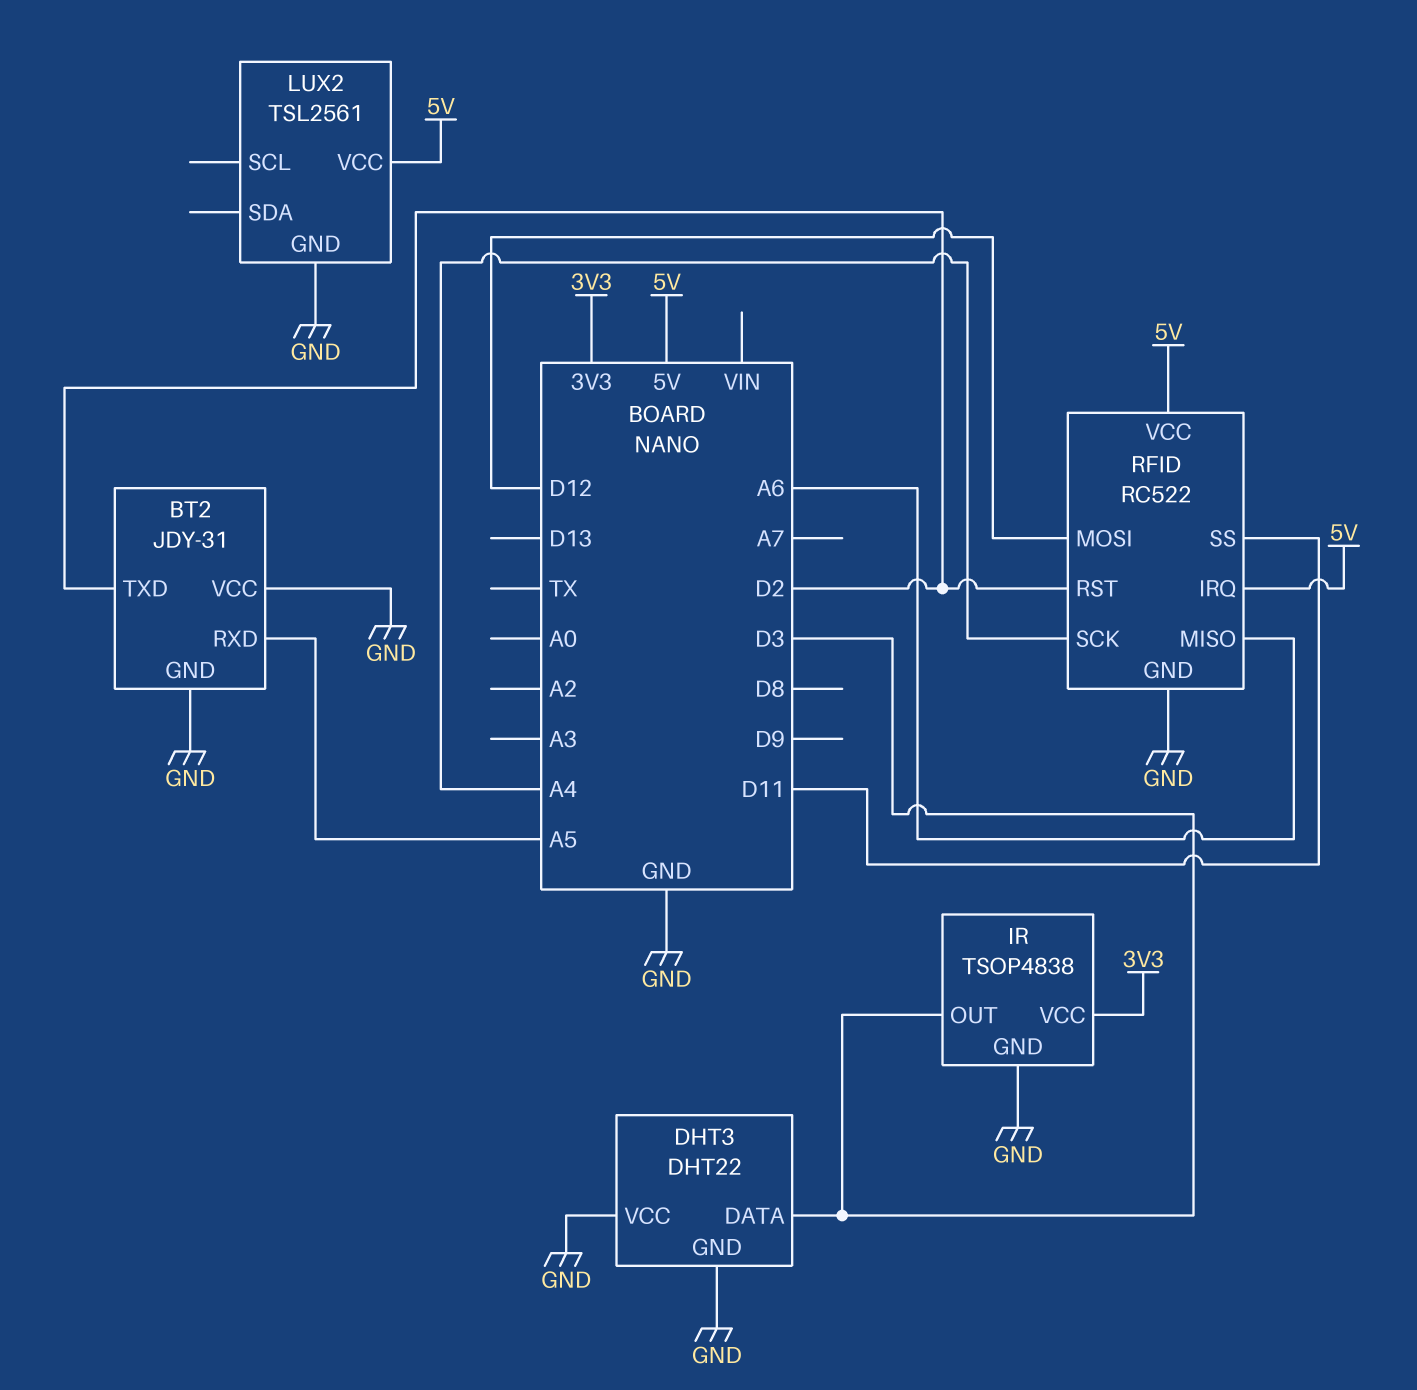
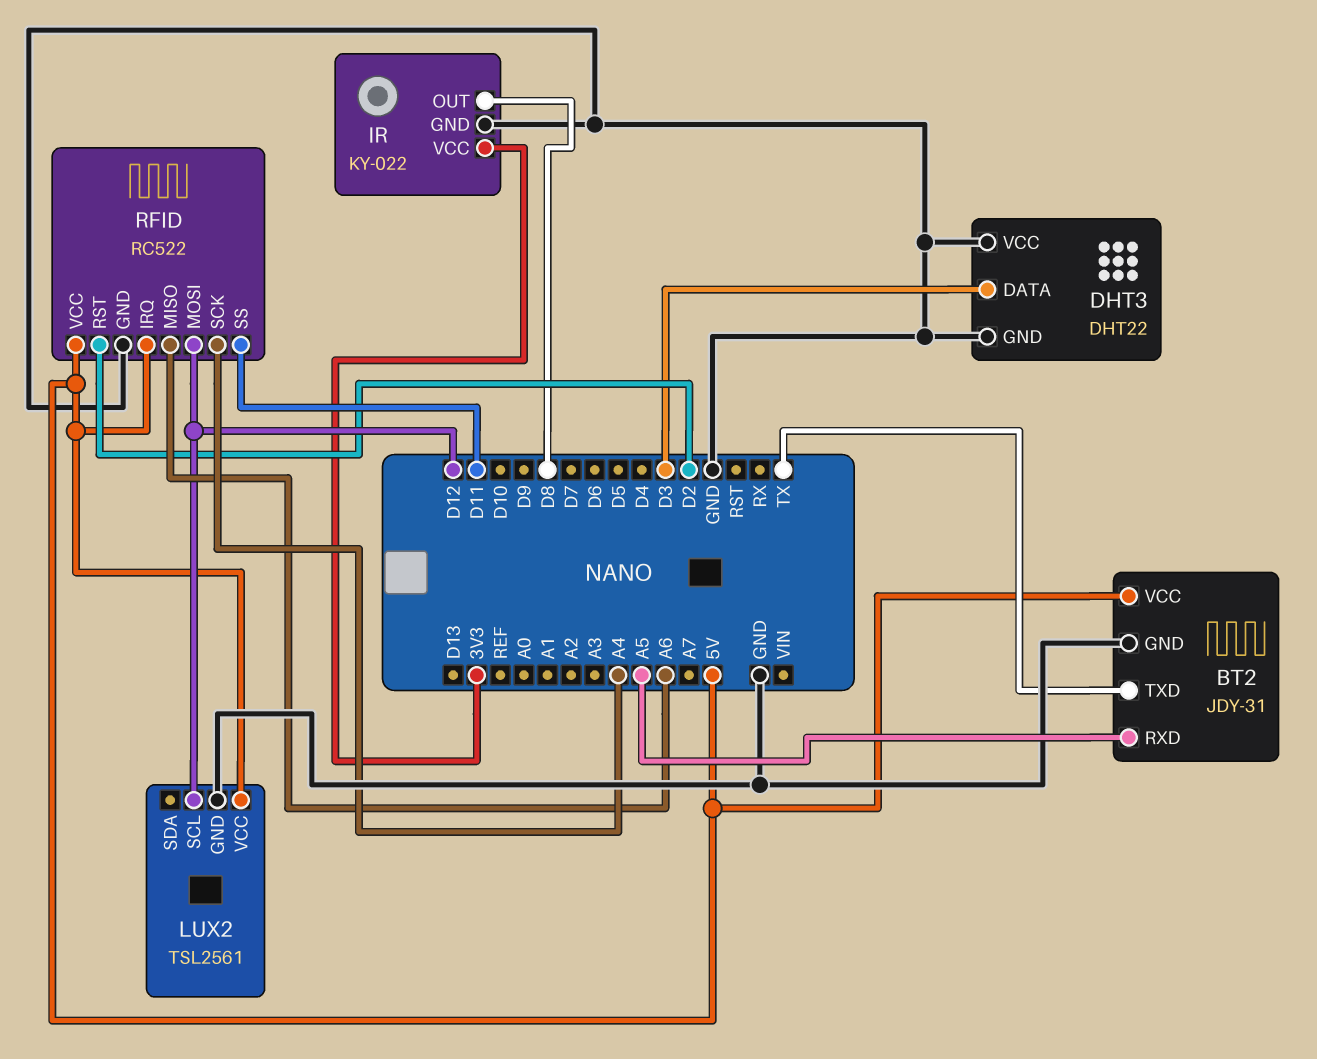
BT2 pin TXD: D2 -> TX
BT2 pin VCC: GND -> 5V
IR: TSOP4838 -> KY-022
IR pin OUT: D3 -> D8
LUX2 pin SCL: none -> D12

